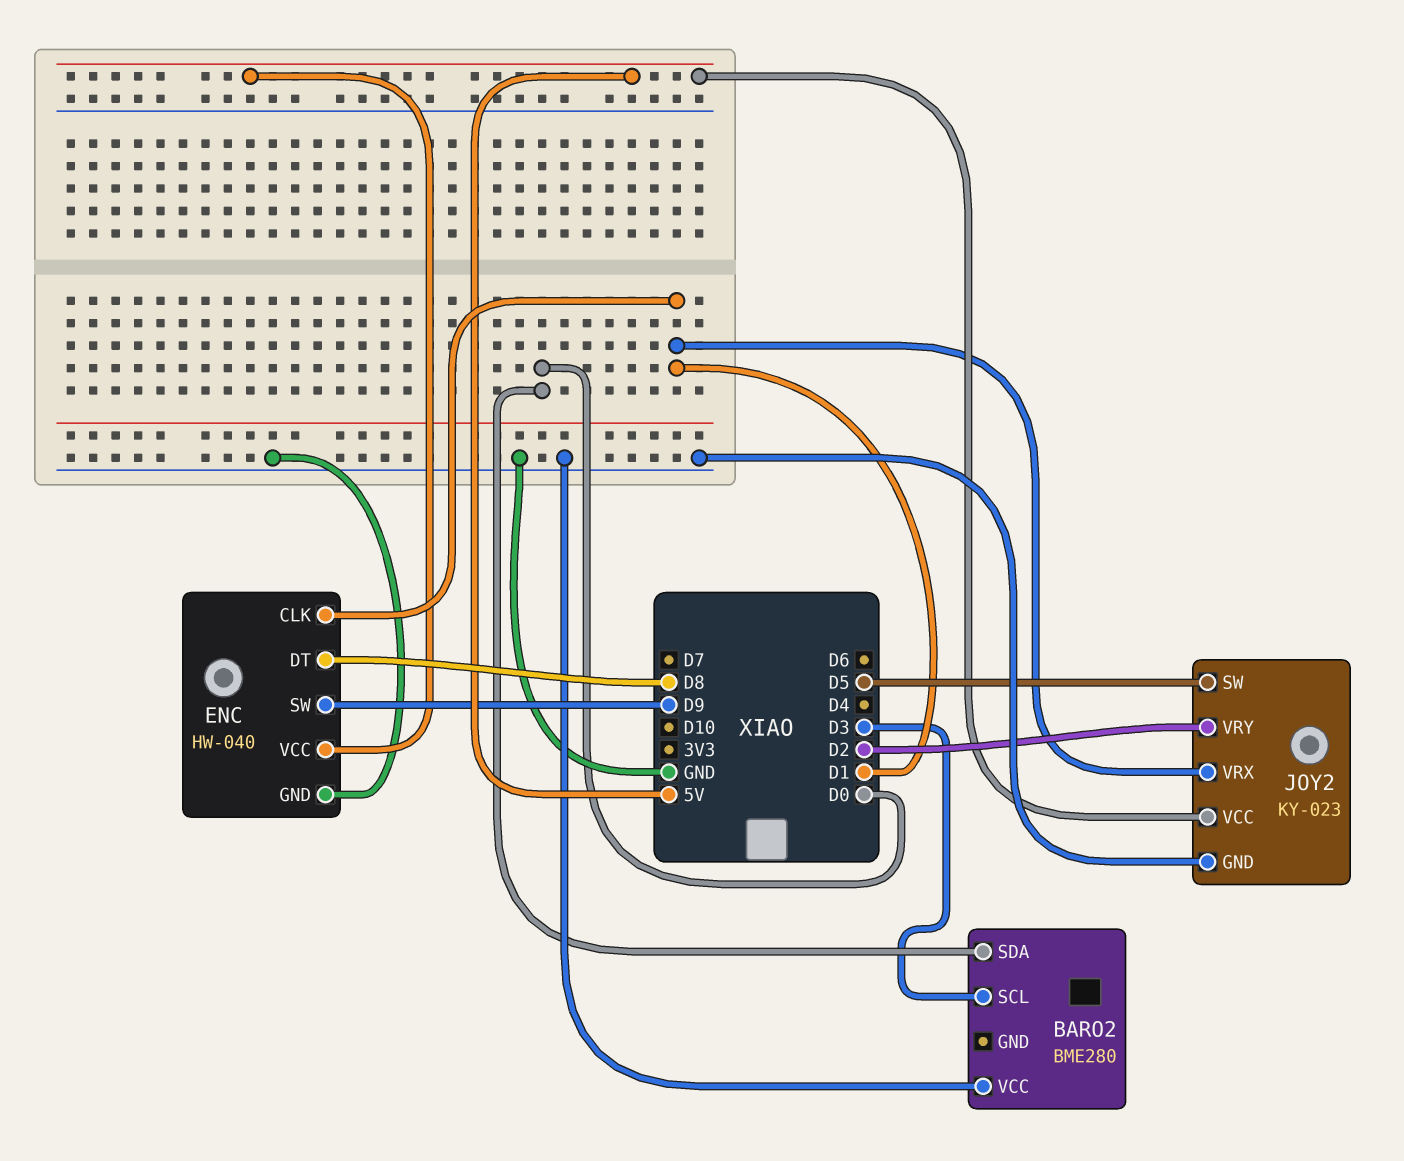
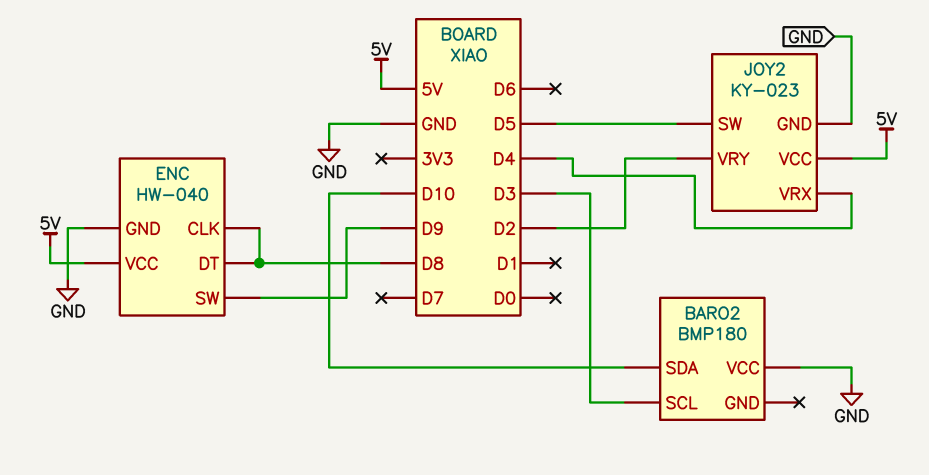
BARO2: BME280 -> BMP180
BARO2 pin SDA: D0 -> D10
ENC pin CLK: D1 -> D8
JOY2 pin VRX: D1 -> D4

